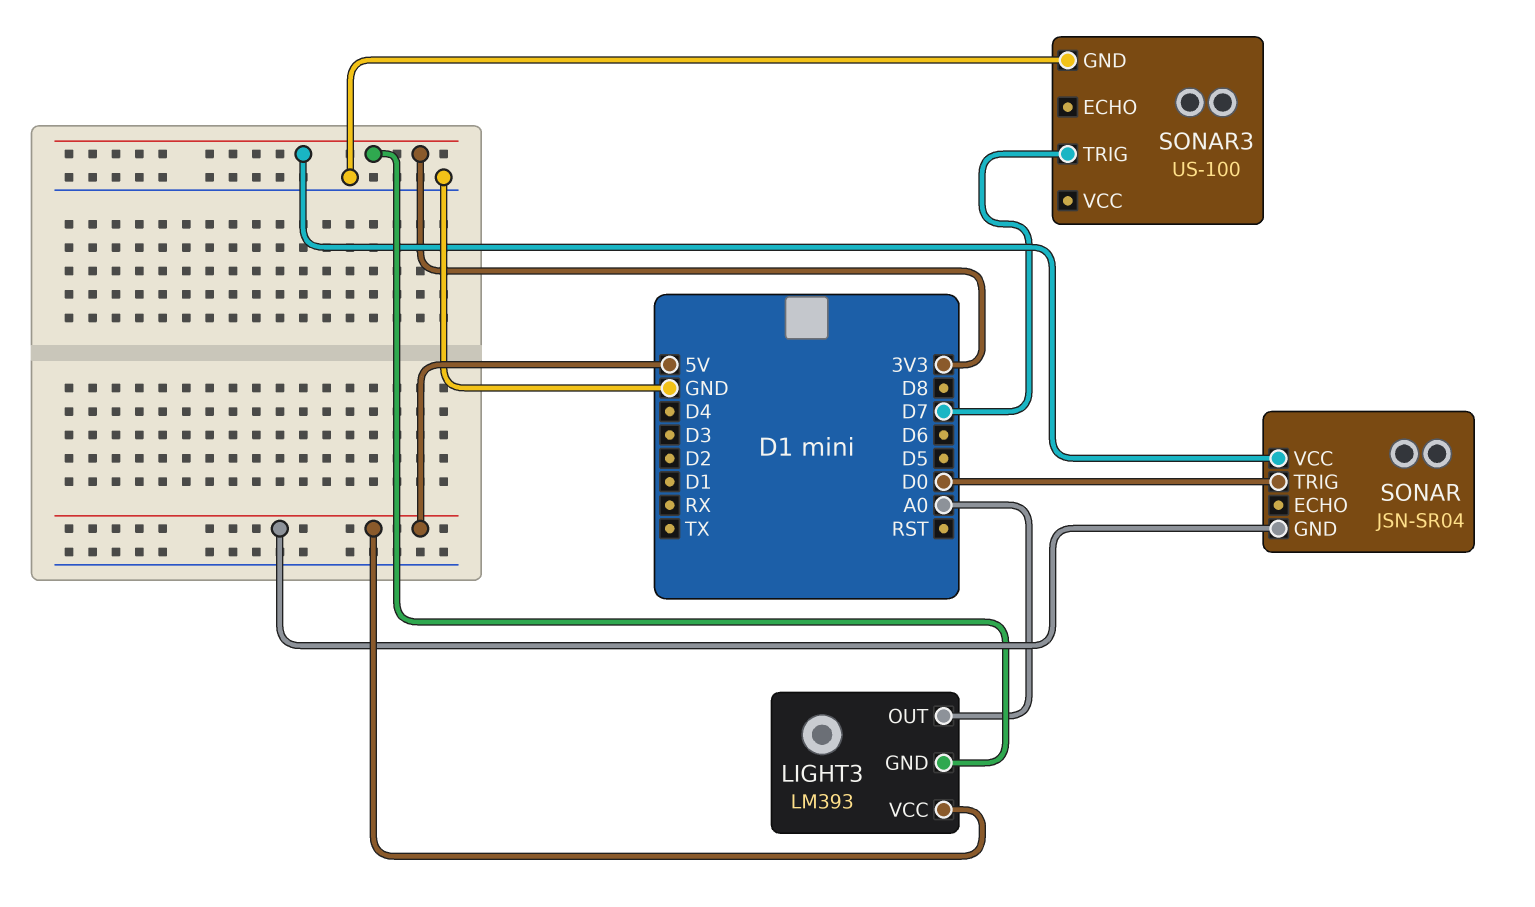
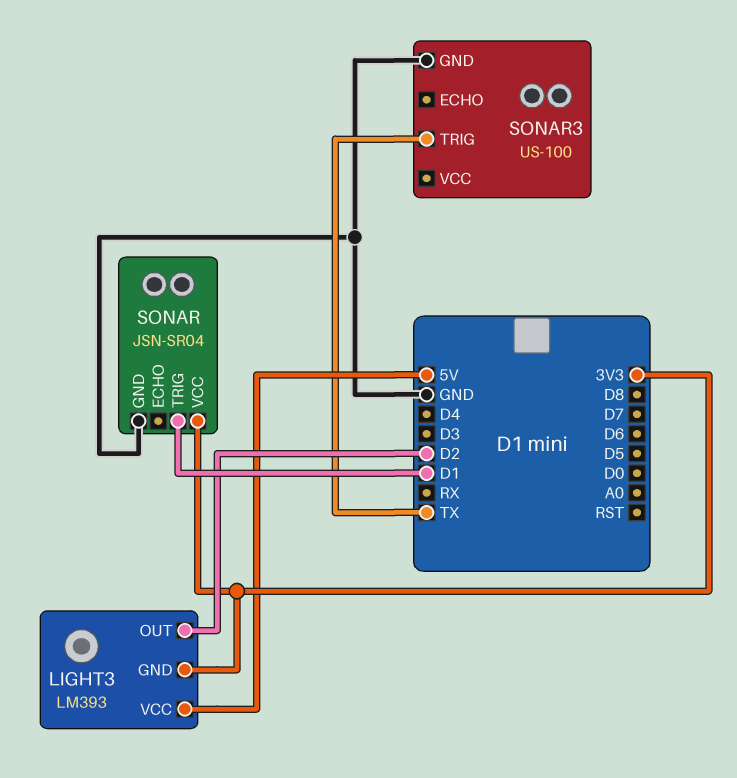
LIGHT3 pin OUT: A0 -> D2
SONAR pin GND: 5V -> GND
SONAR pin TRIG: D0 -> D1
SONAR3 pin TRIG: D7 -> TX

